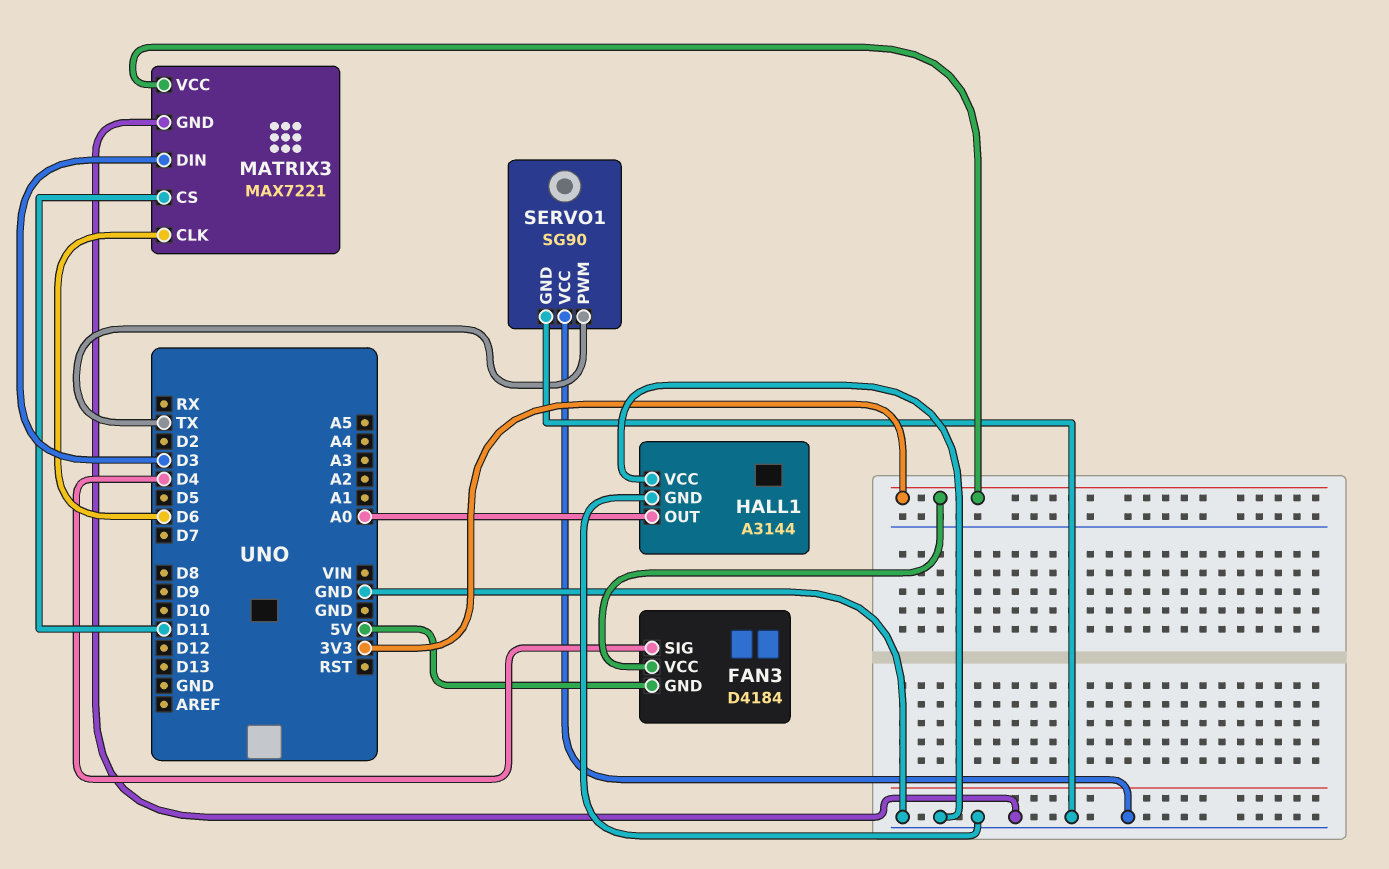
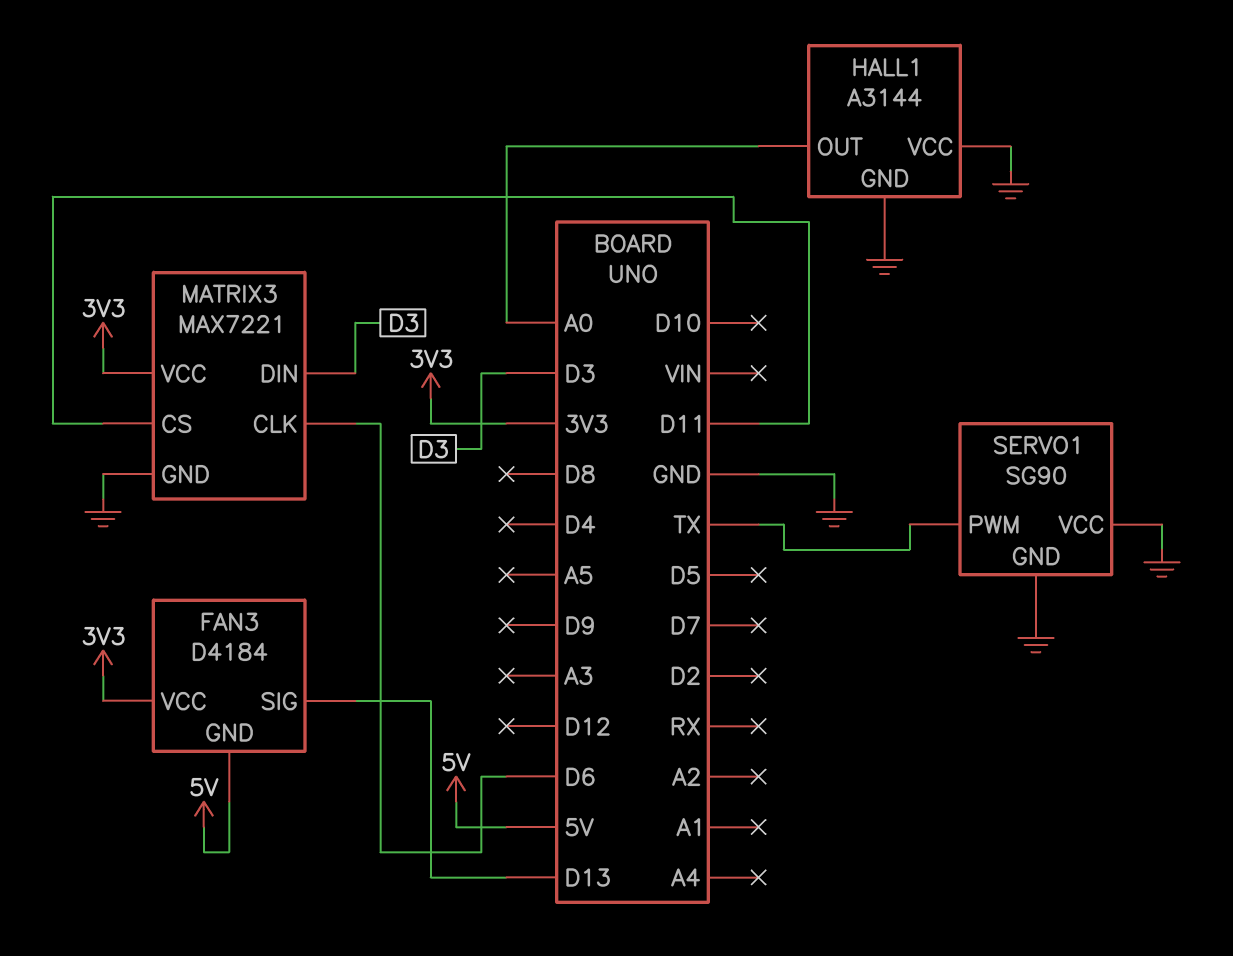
FAN3 pin SIG: D4 -> D13

